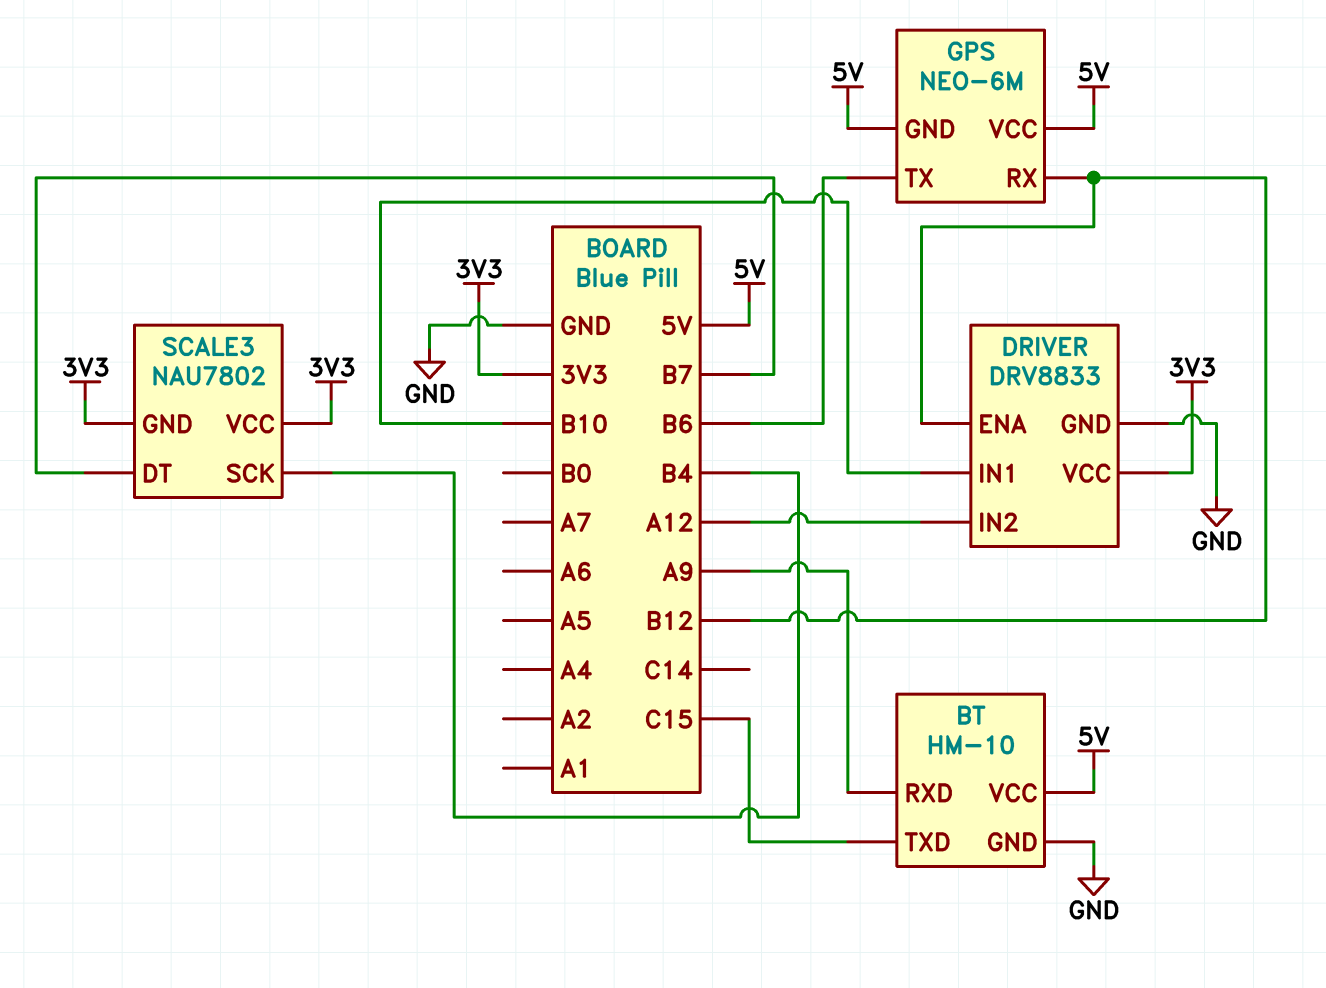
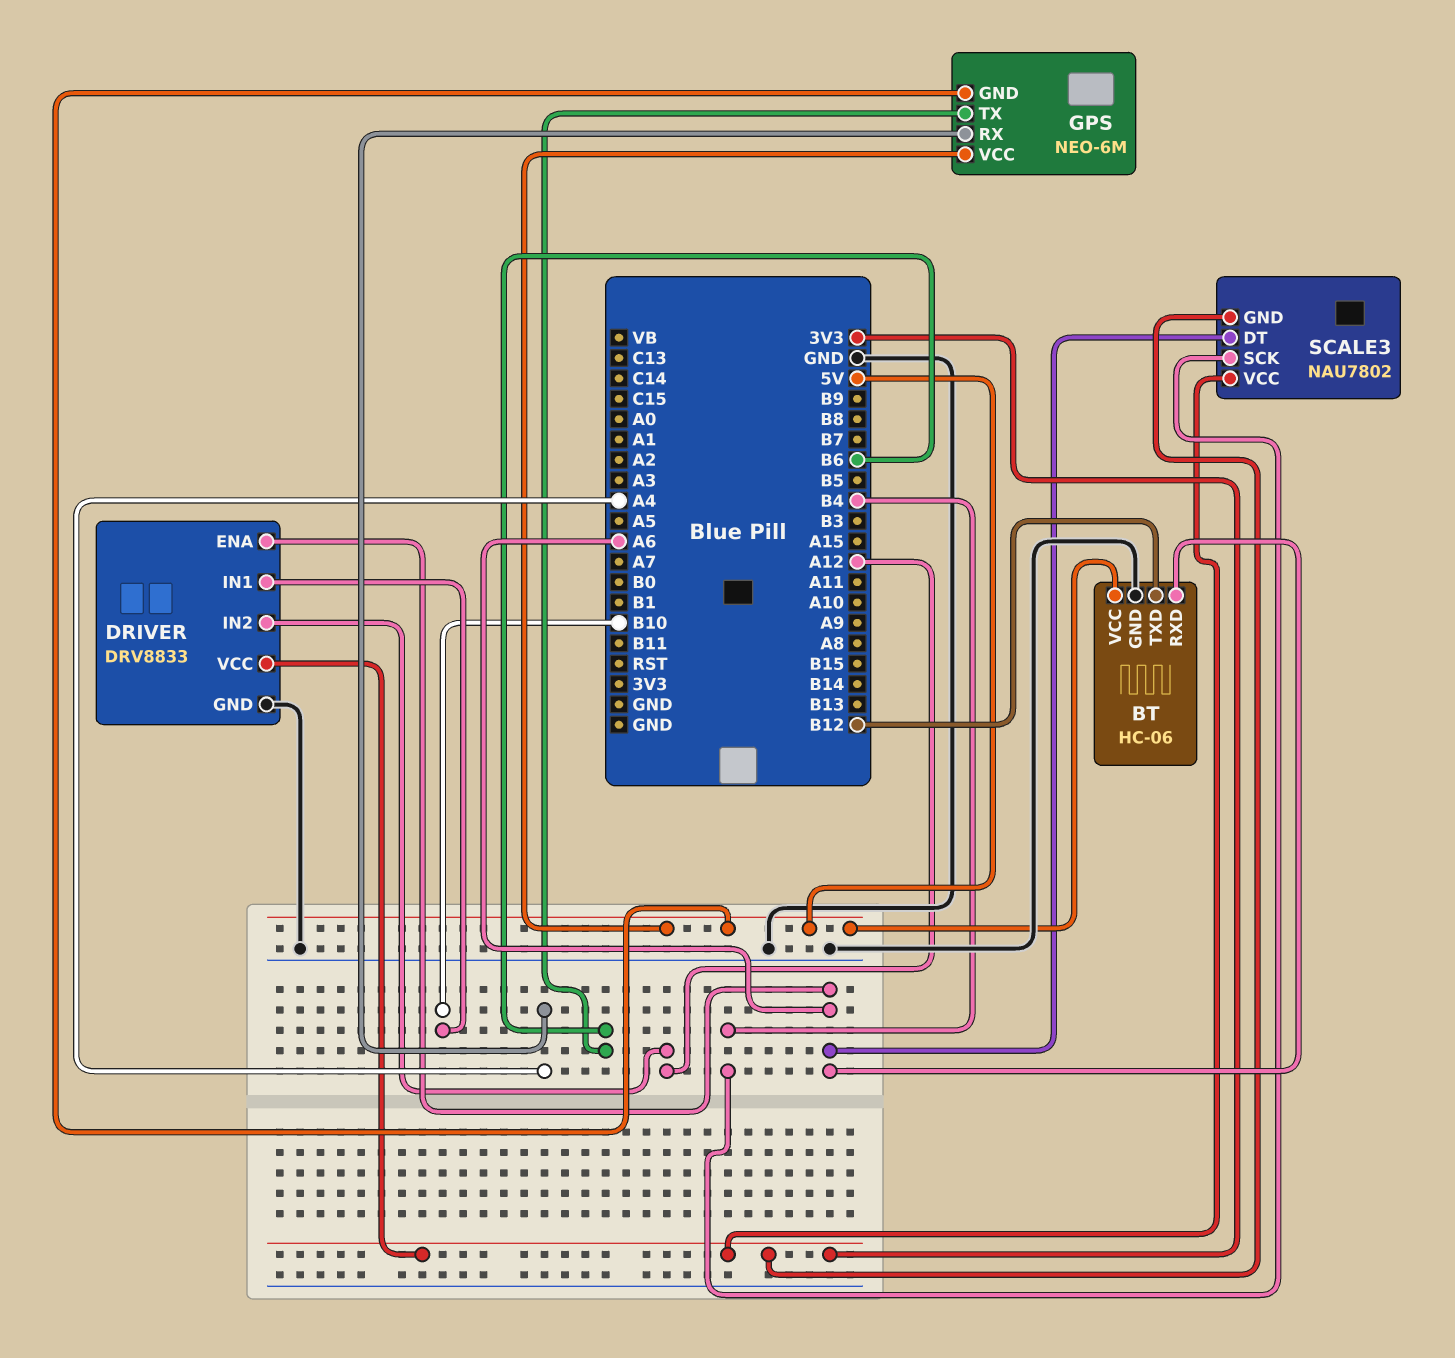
BT: HM-10 -> HC-06
BT pin RXD: A9 -> A6
BT pin TXD: C15 -> B12
DRIVER pin ENA: B12 -> A6
GPS pin RX: B12 -> A4
SCALE3 pin DT: B7 -> A6

